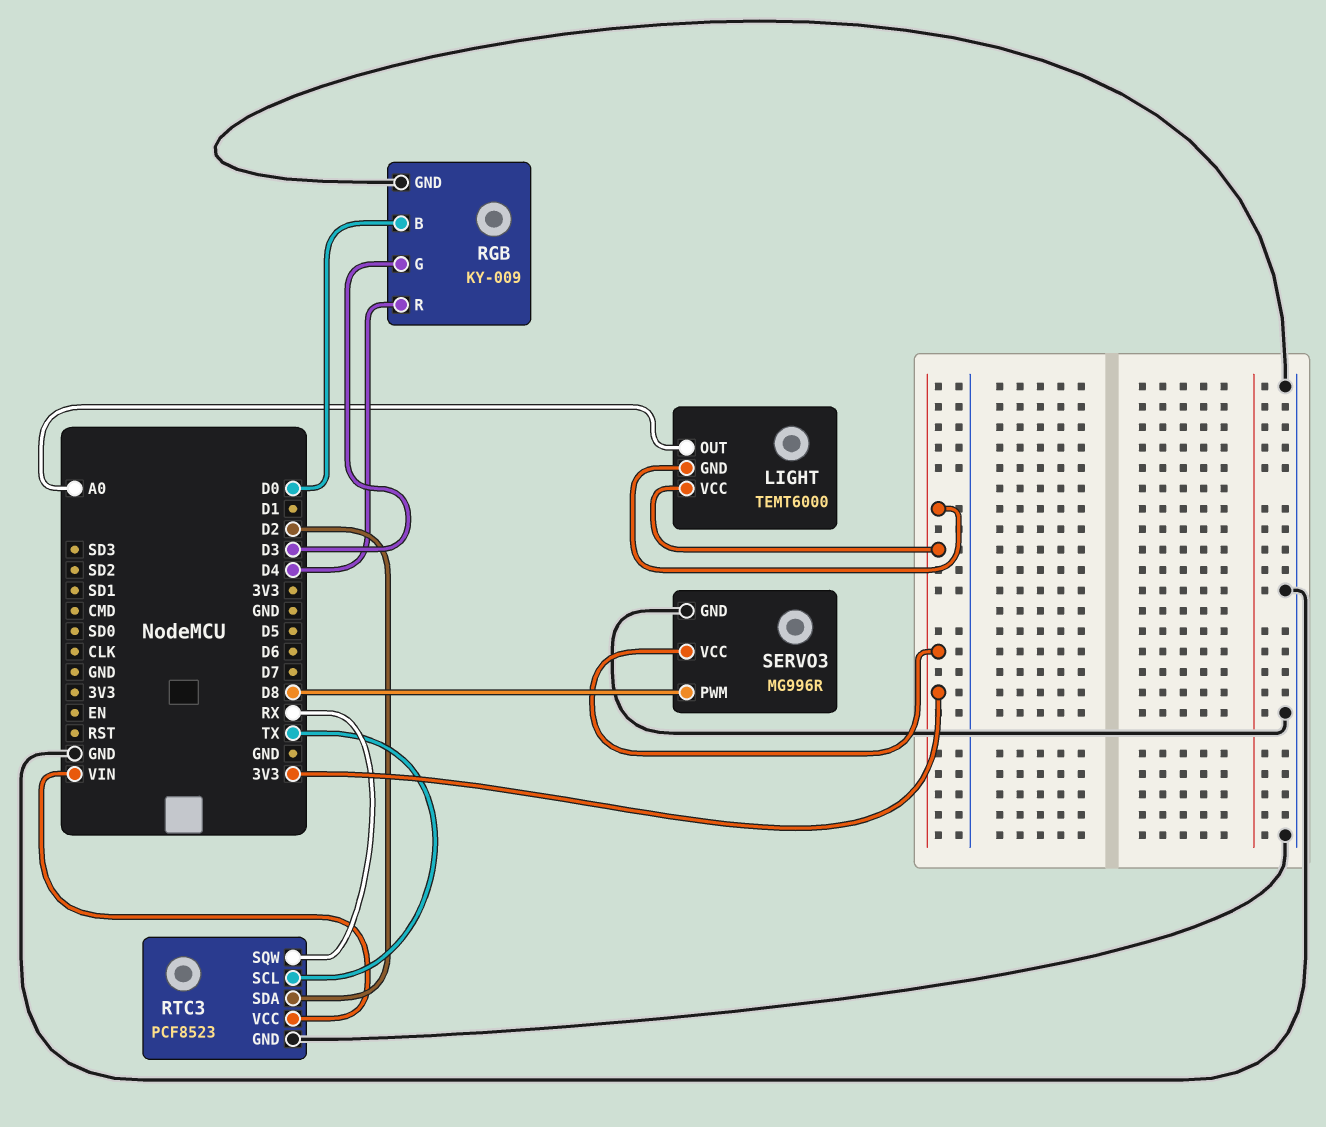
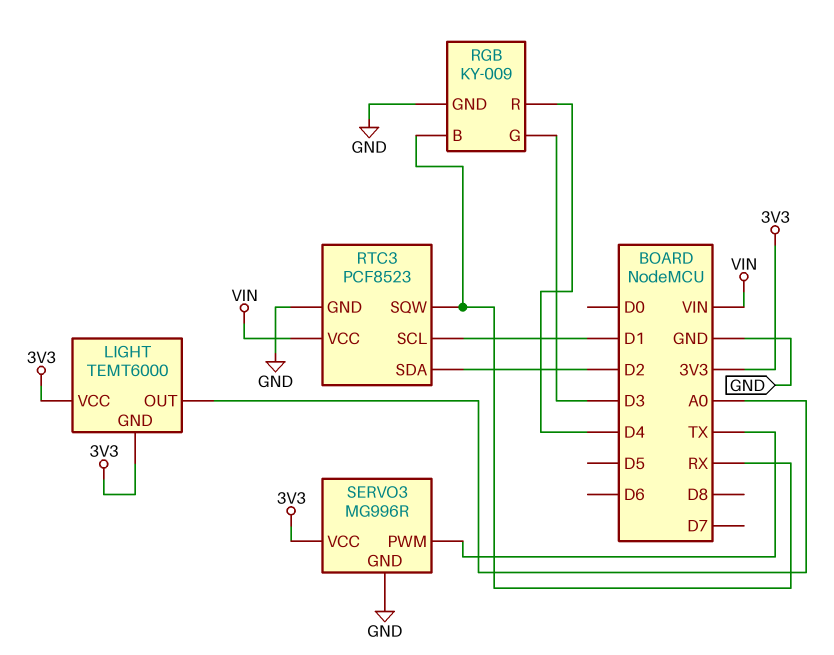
RGB pin B: D0 -> RX
RTC3 pin SCL: TX -> D1
SERVO3 pin PWM: D8 -> TX

